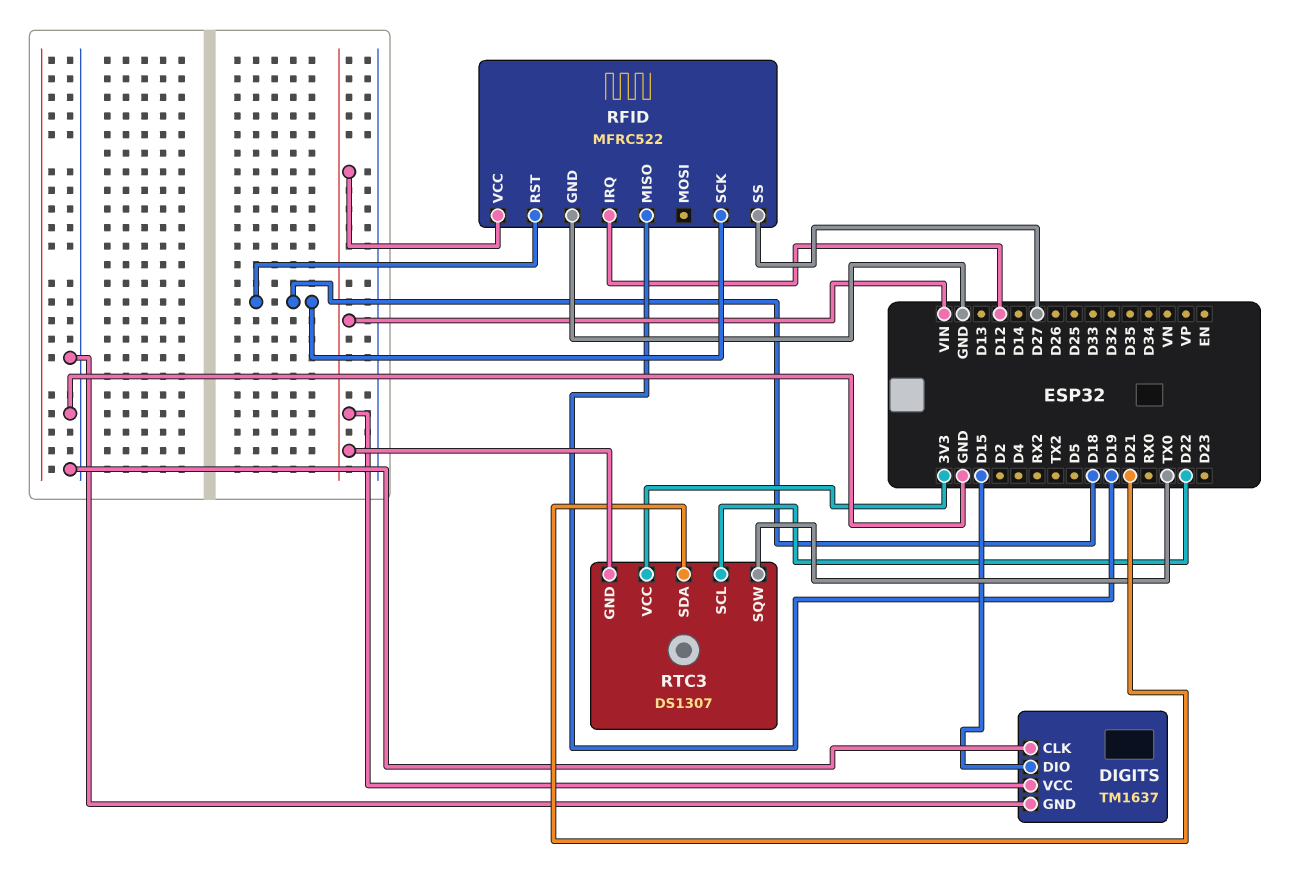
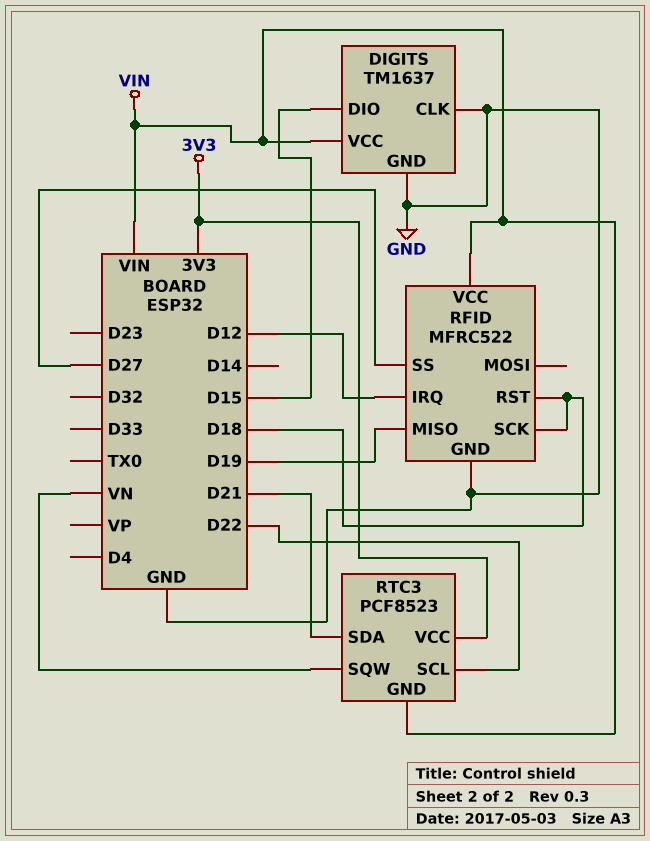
RTC3: DS1307 -> PCF8523
RTC3 pin SQW: TX0 -> VN

